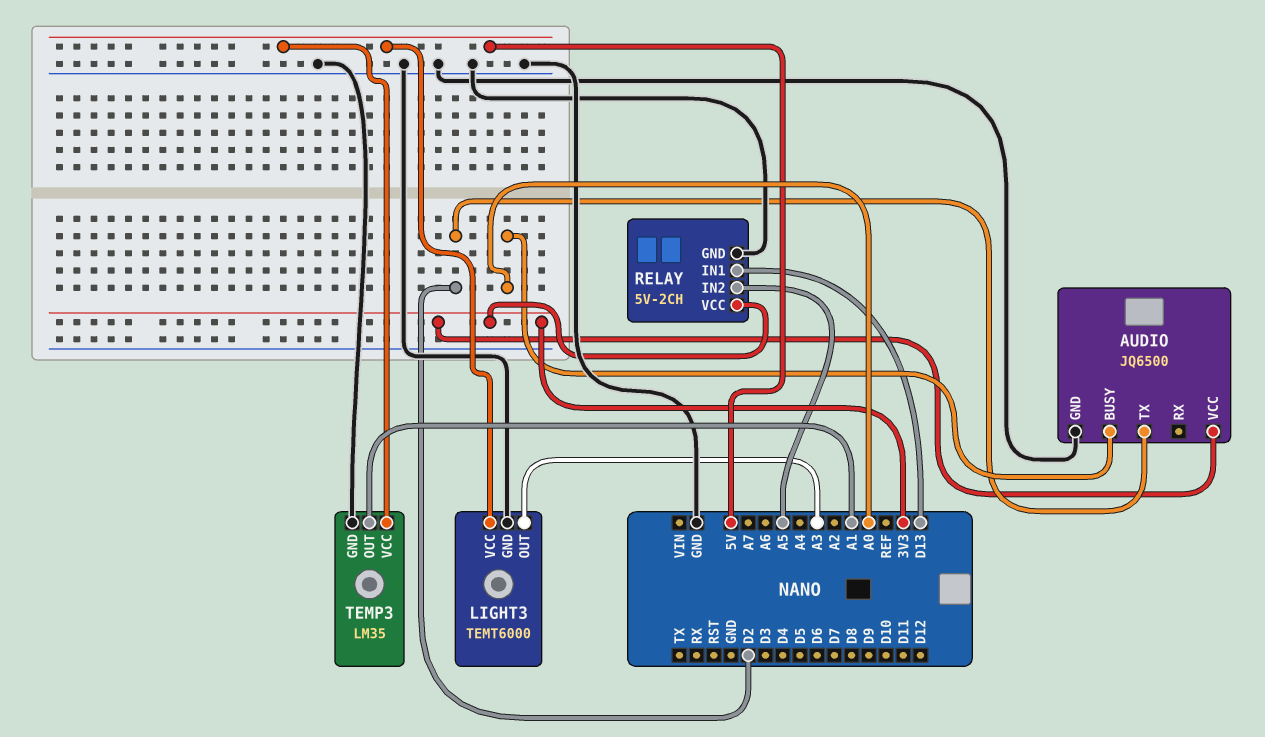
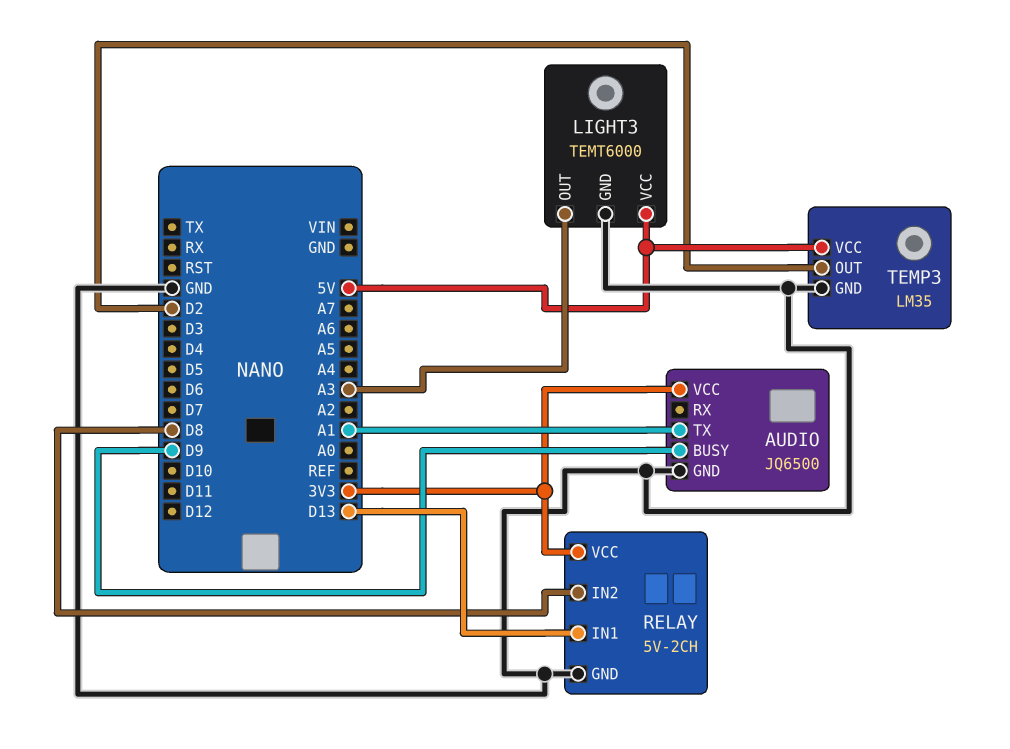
AUDIO pin BUSY: A0 -> D9
AUDIO pin TX: D2 -> A1
RELAY pin IN2: A5 -> D8
TEMP3 pin OUT: A1 -> D2

